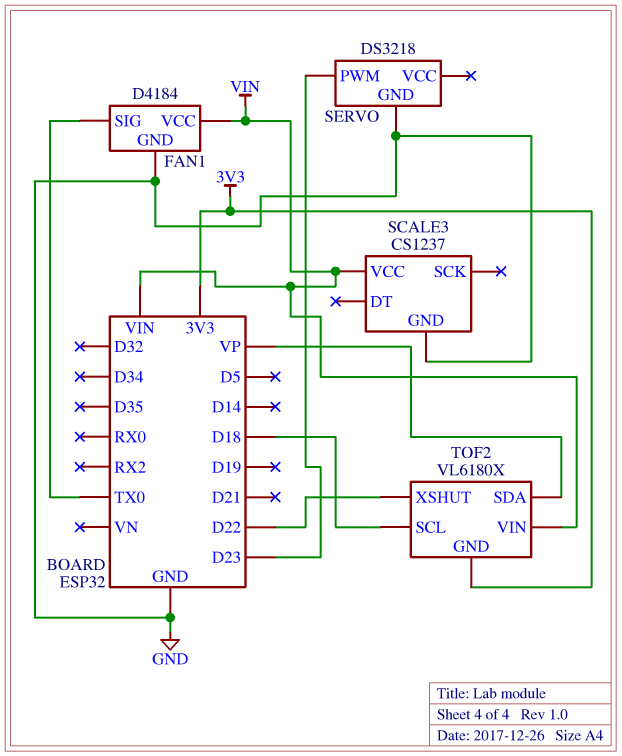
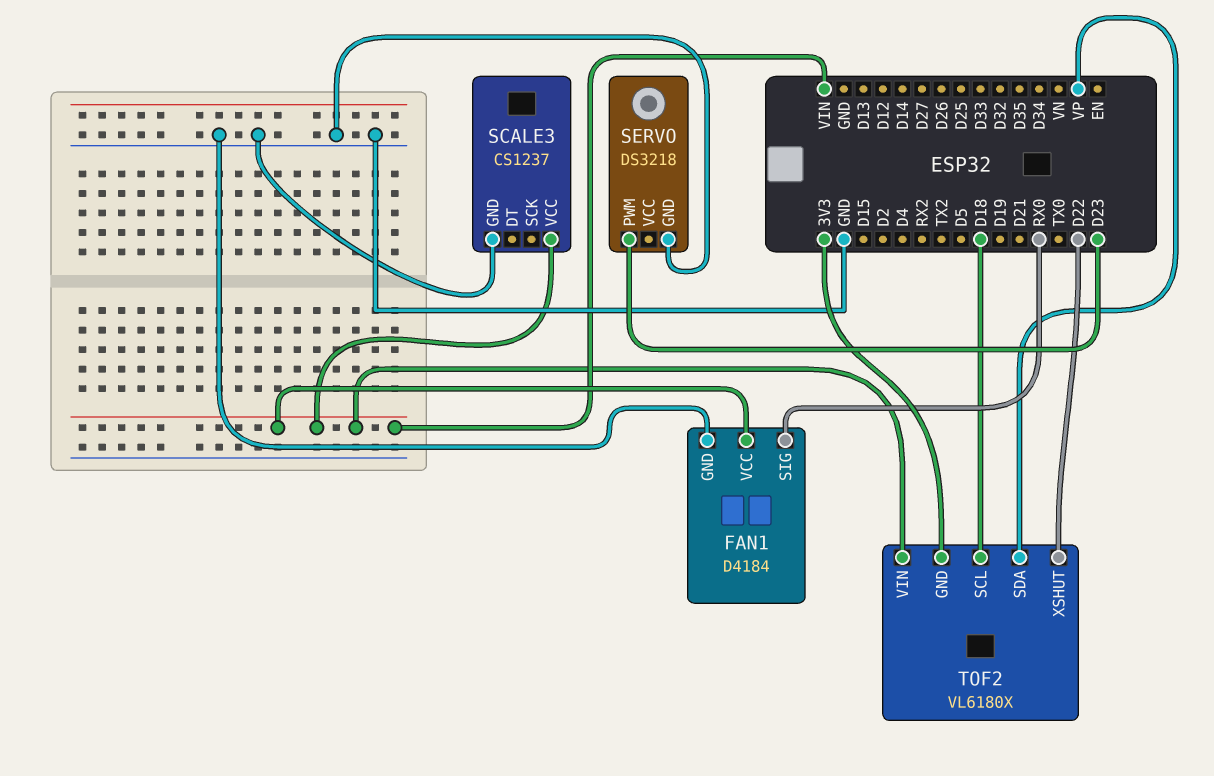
FAN1 pin SIG: TX0 -> RX0

